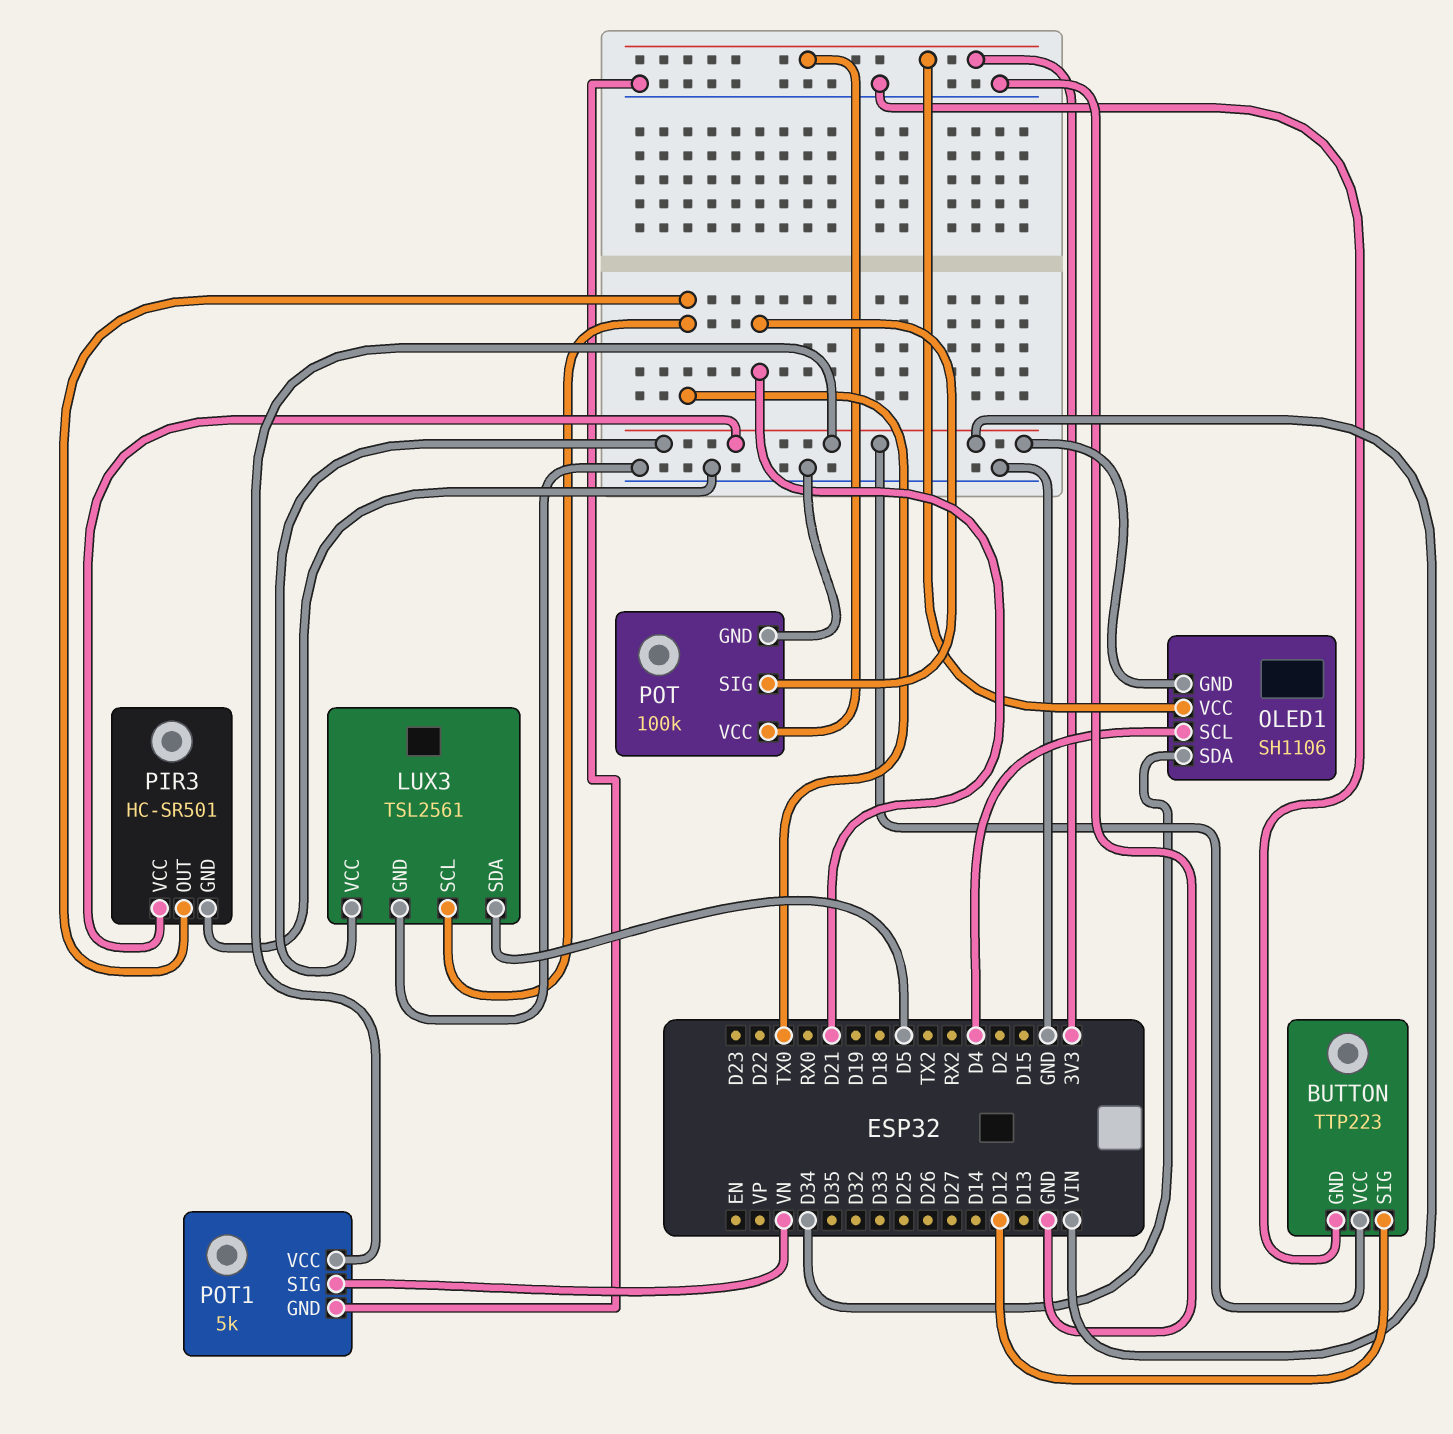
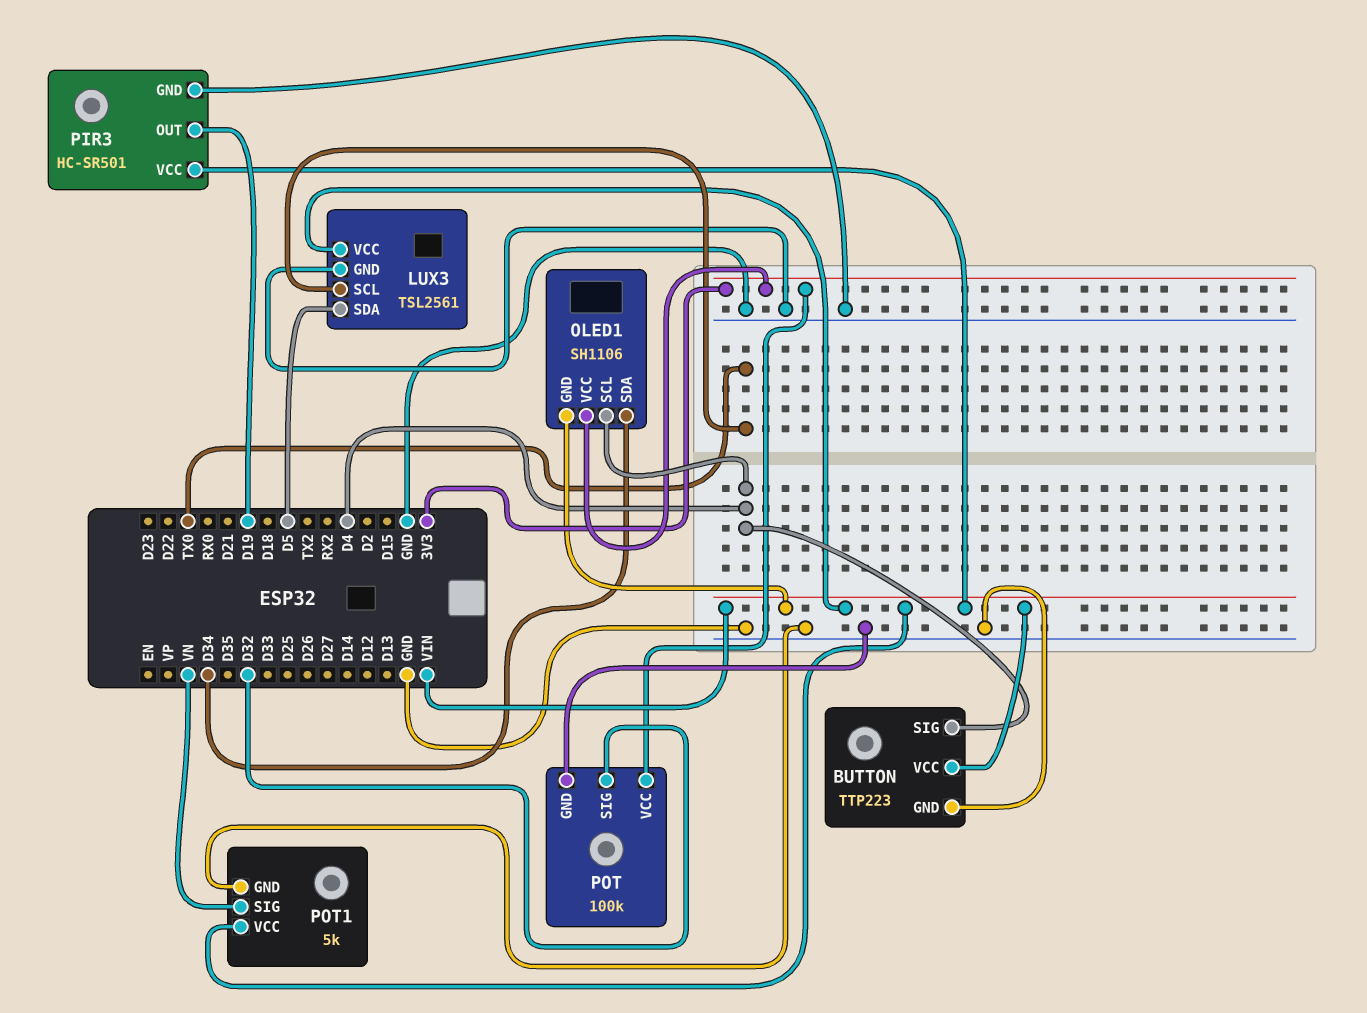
BUTTON pin SIG: D12 -> D4
PIR3 pin OUT: TX0 -> D19
POT pin SIG: D21 -> D32

